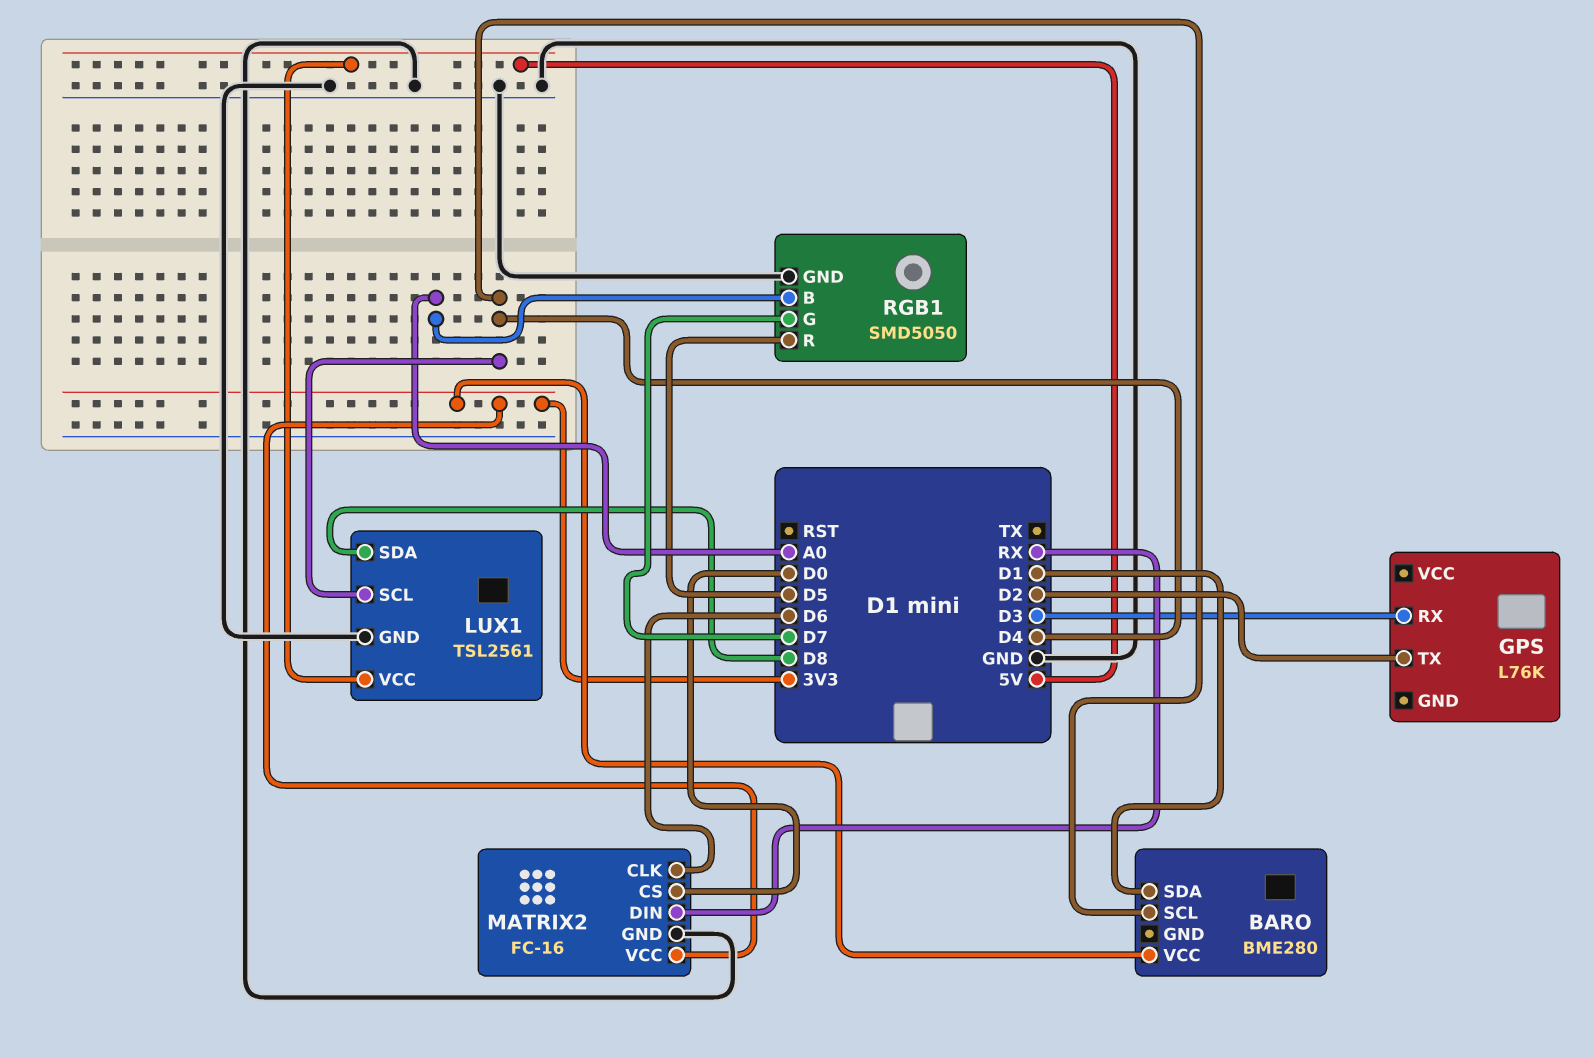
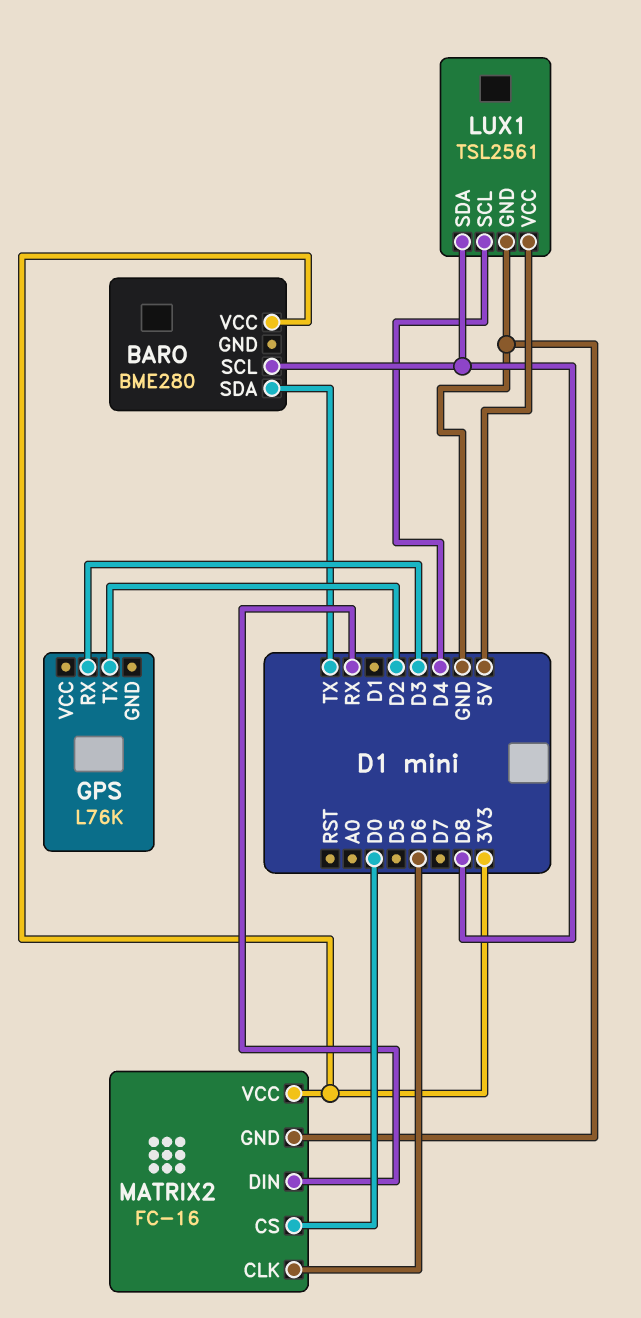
BARO pin SCL: D4 -> D8
BARO pin SDA: D1 -> TX
RGB1: SMD5050 -> none
RGB1 pin B: A0 -> none
RGB1 pin G: D7 -> none
RGB1 pin GND: GND -> none
RGB1 pin R: D5 -> none

